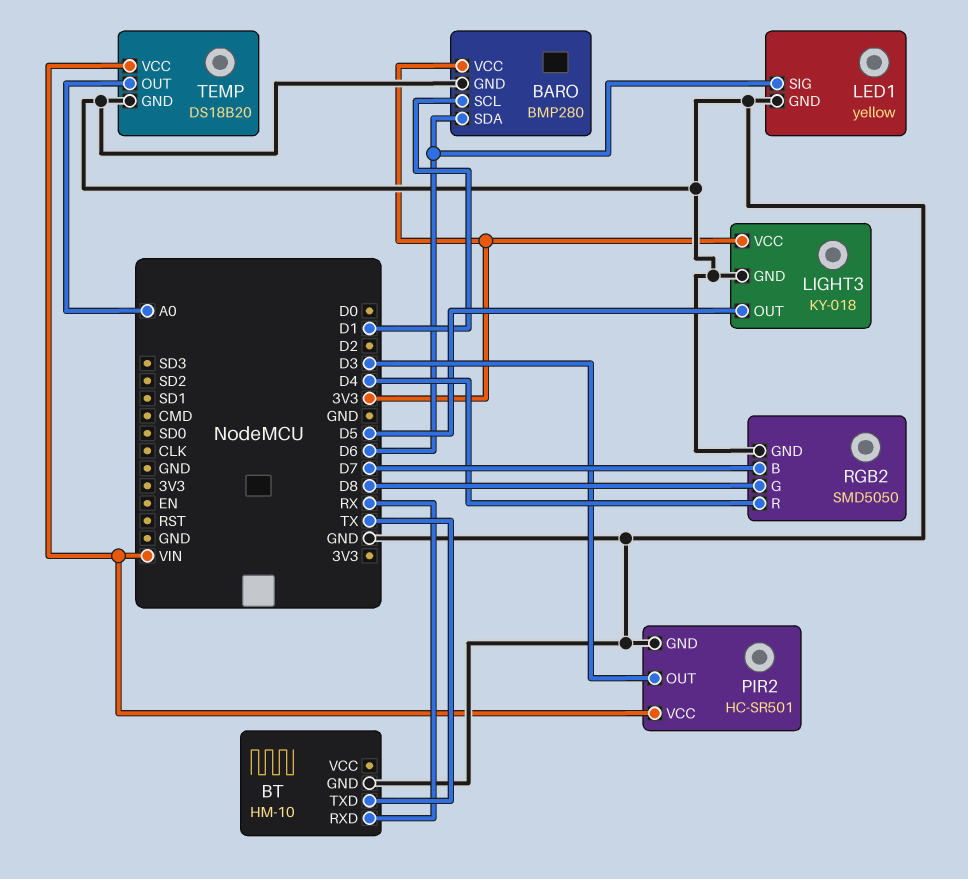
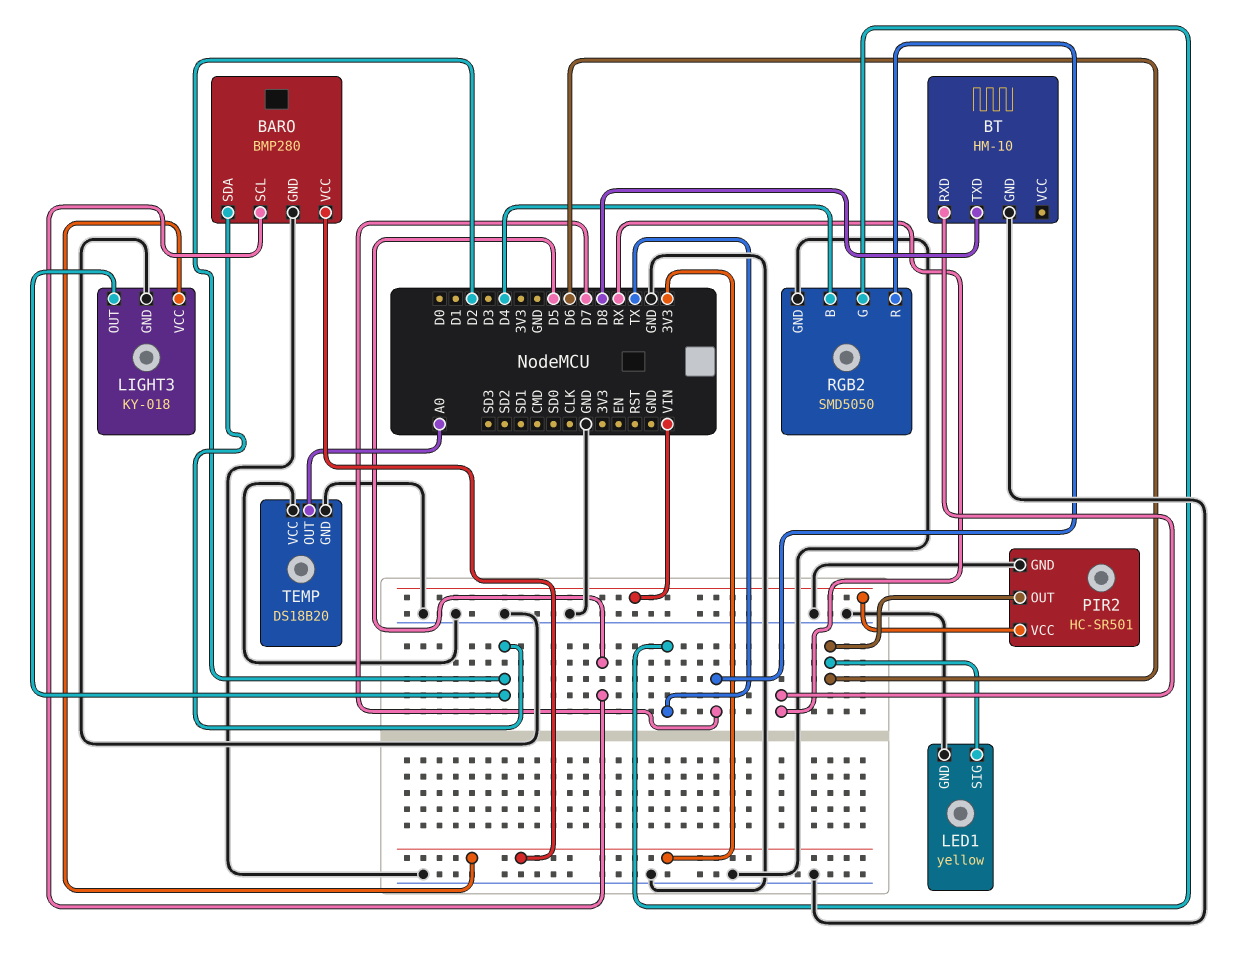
BARO pin SCL: D1 -> D5
BARO pin SDA: D6 -> D2
BT pin TXD: TX -> D8
LIGHT3 pin OUT: D5 -> D2
PIR2 pin OUT: D3 -> D6
RGB2 pin B: D7 -> D4
RGB2 pin G: D8 -> TX
RGB2 pin R: D4 -> D7
TEMP pin VCC: VIN -> GND

